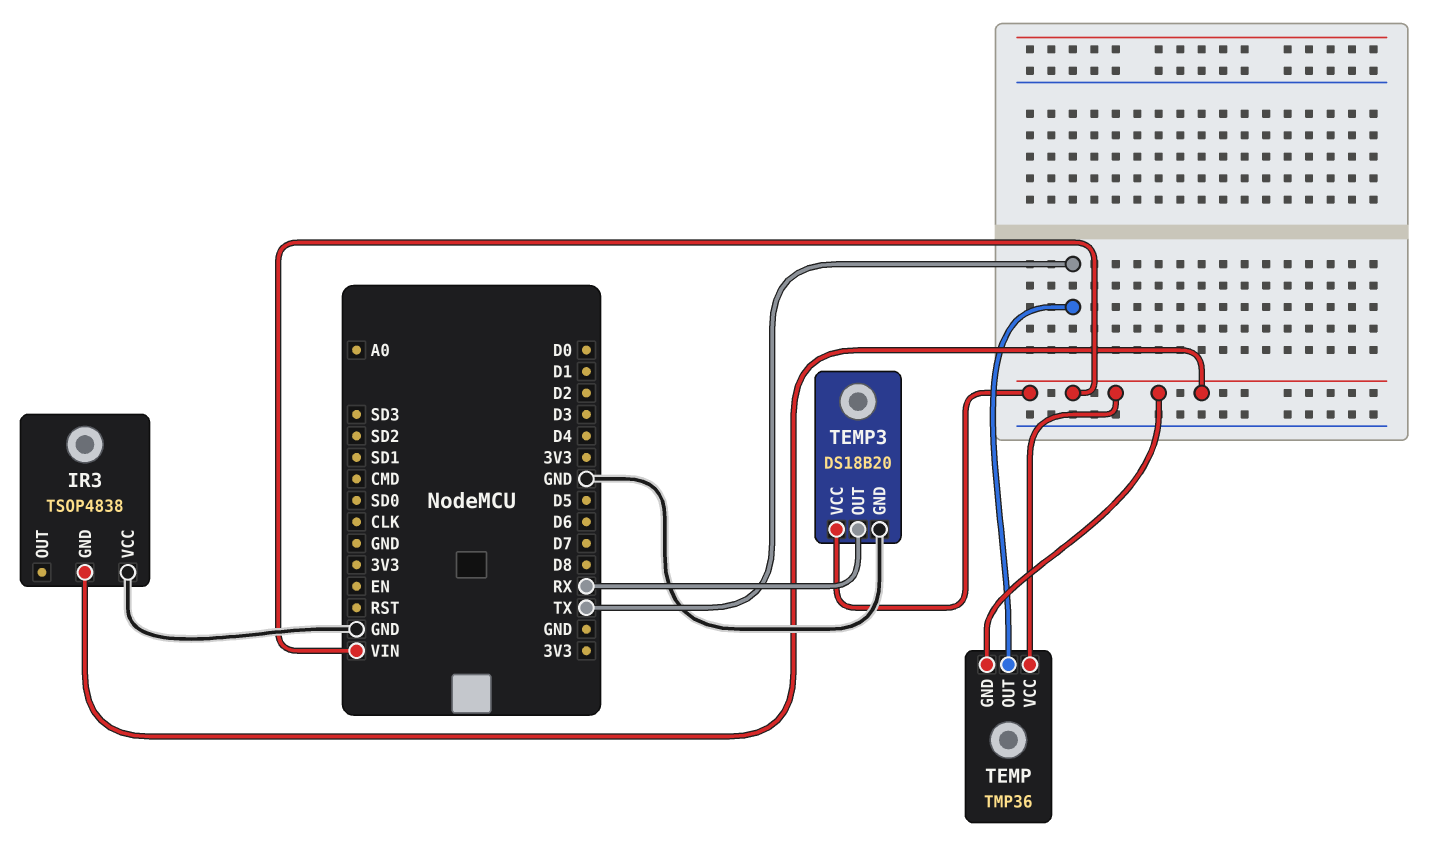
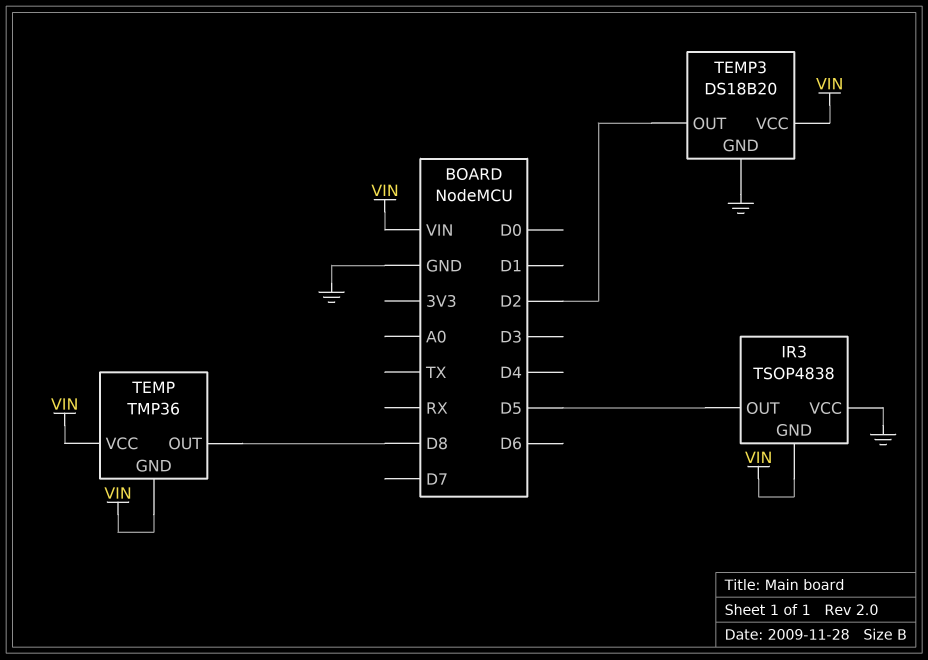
IR3 pin OUT: none -> D5
TEMP pin OUT: TX -> D8
TEMP3 pin OUT: RX -> D2

